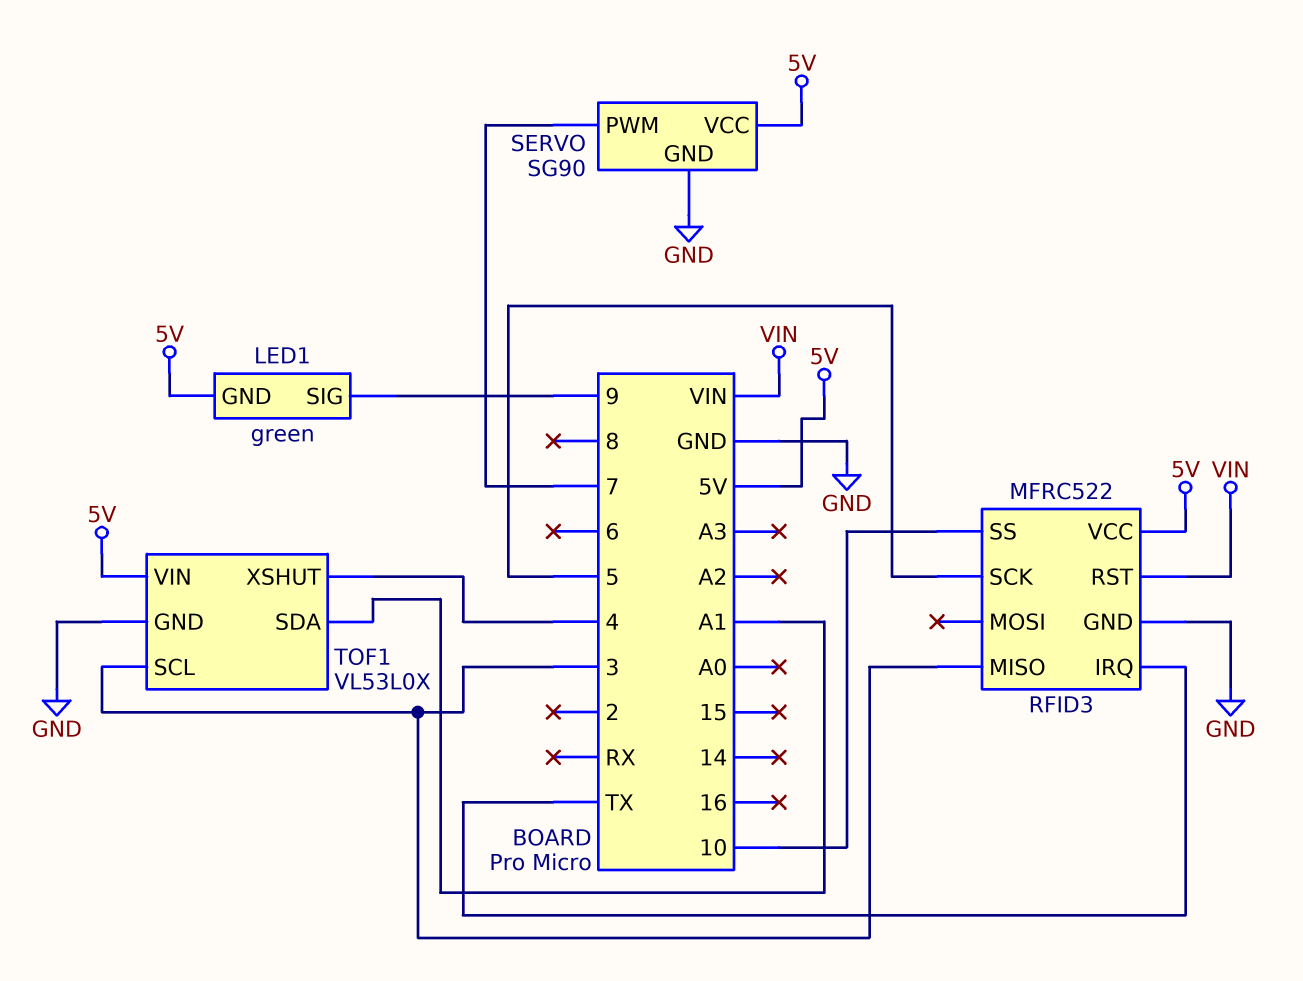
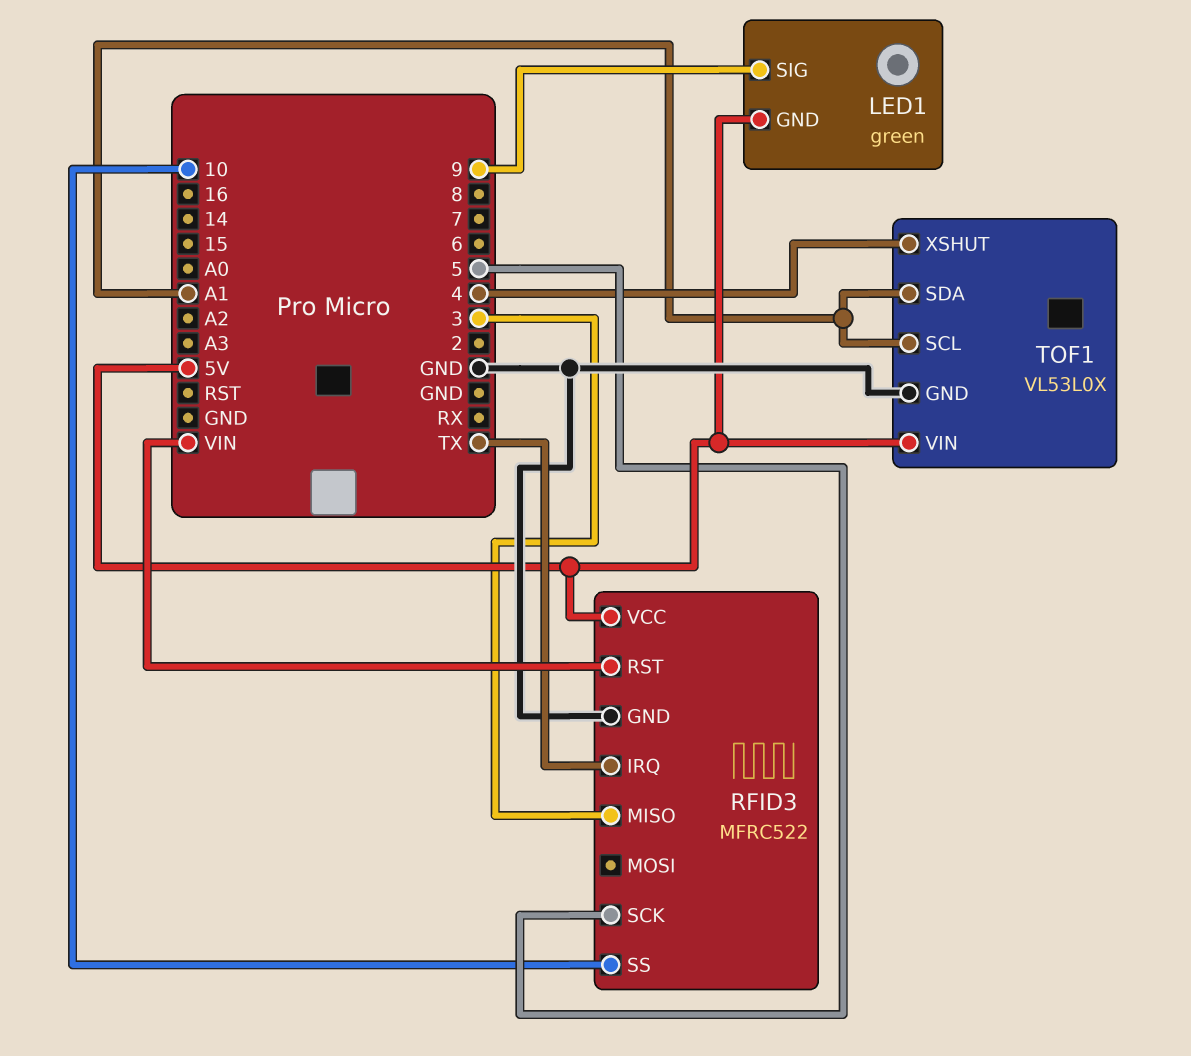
SERVO: SG90 -> none
SERVO pin GND: GND -> none
SERVO pin PWM: 7 -> none
SERVO pin VCC: 5V -> none
TOF1 pin SCL: 3 -> A1

